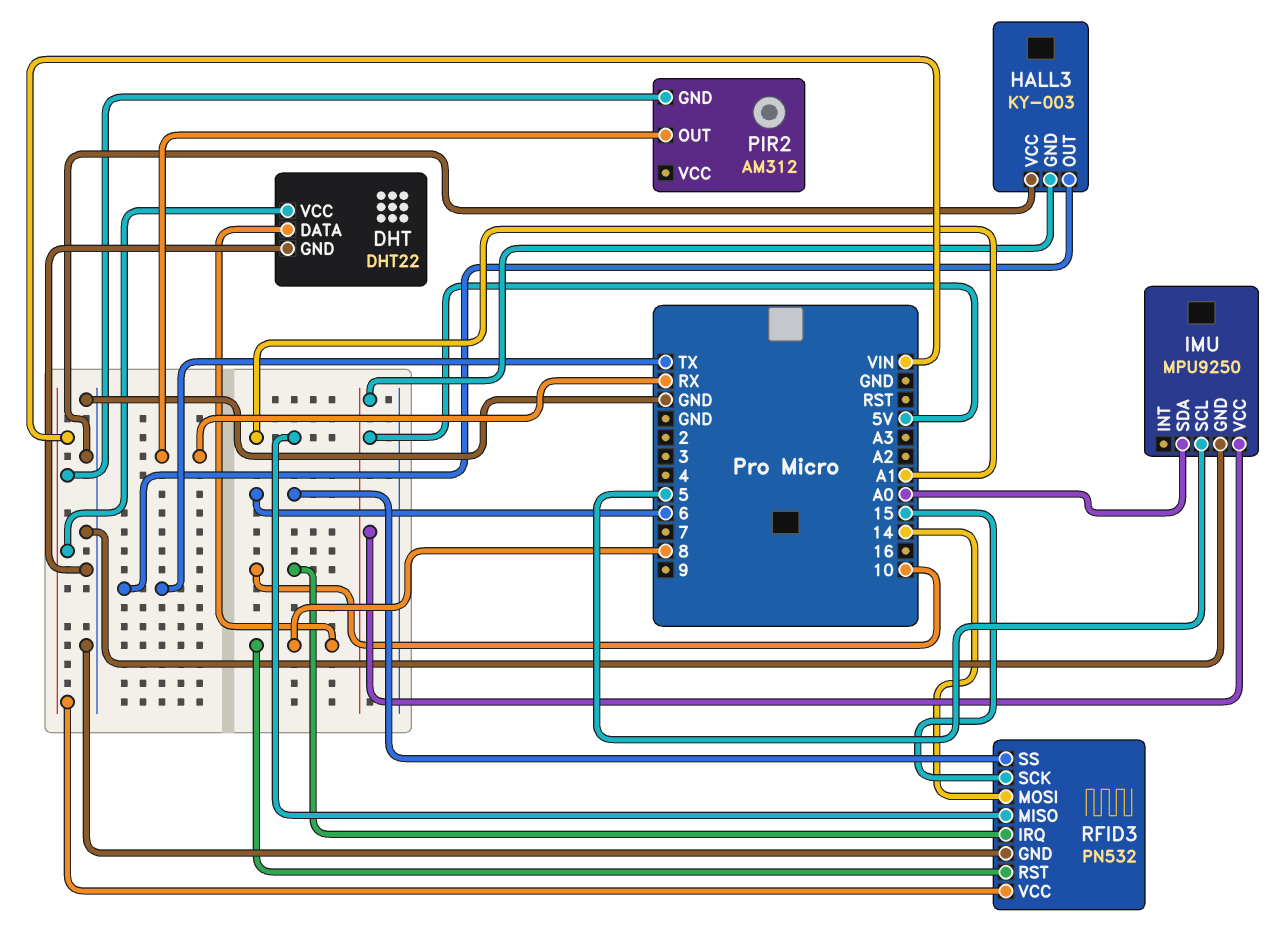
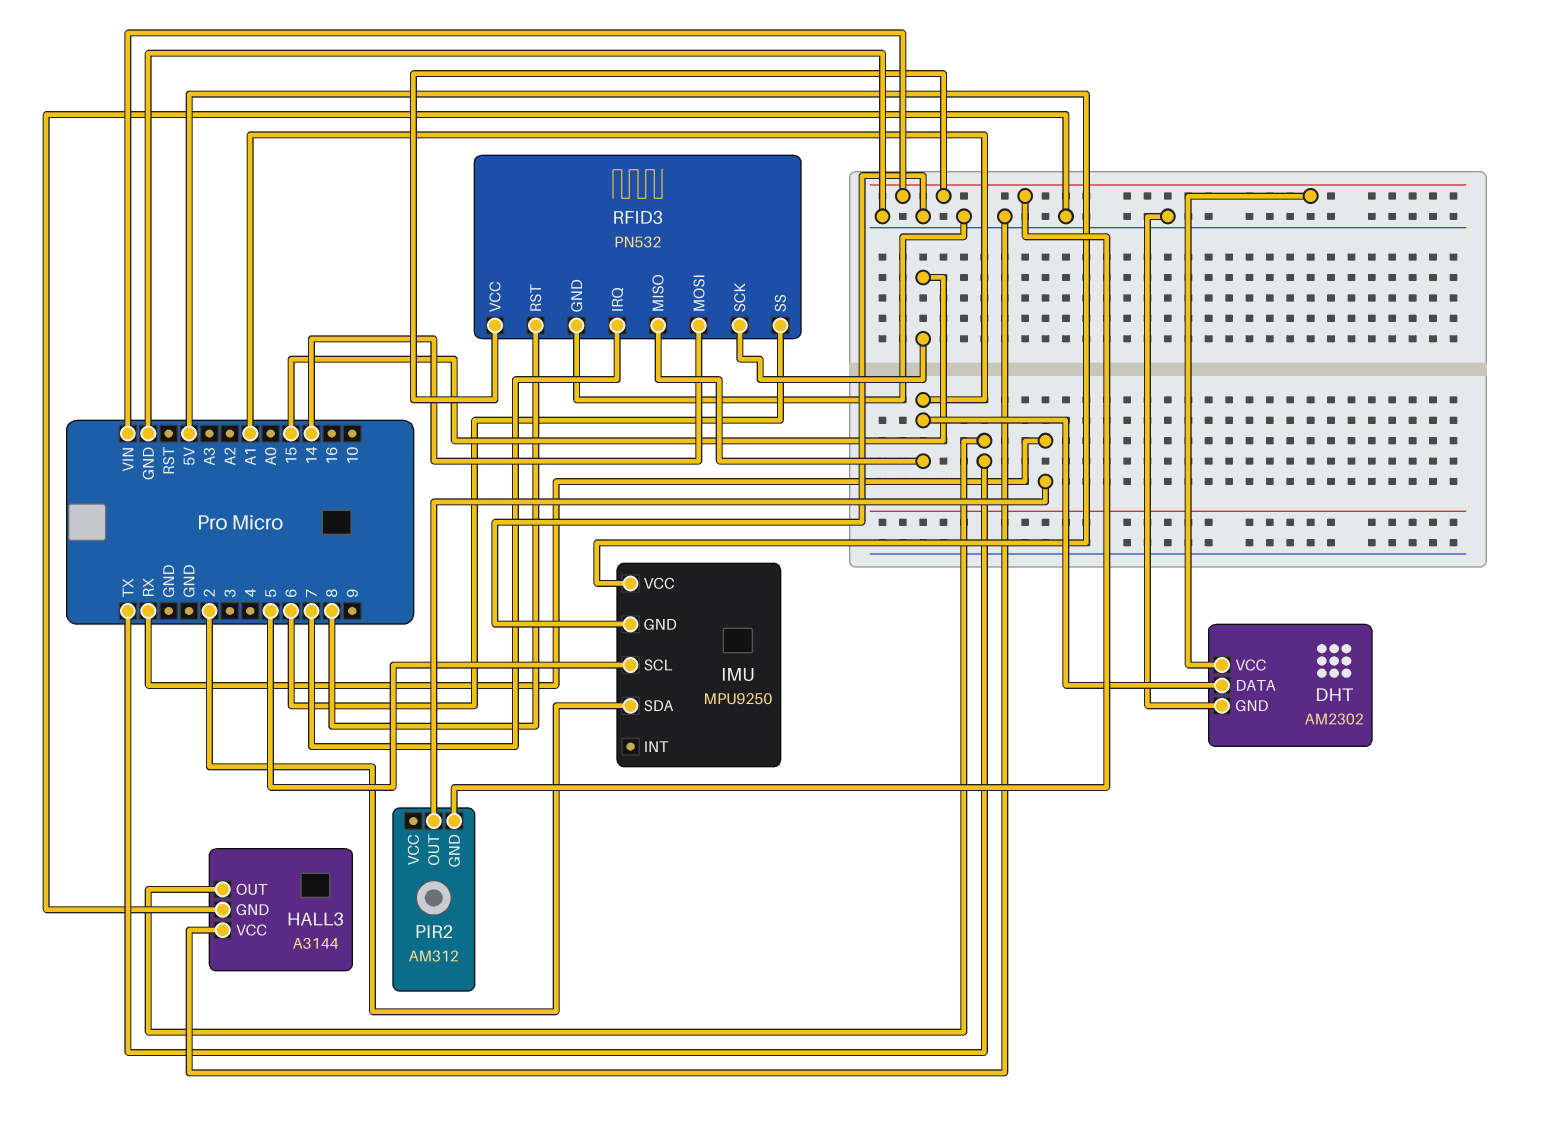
DHT: DHT22 -> AM2302
DHT pin DATA: 8 -> A1
HALL3: KY-003 -> A3144
HALL3 pin GND: 5V -> GND
IMU pin SDA: A0 -> 2
RFID3 pin IRQ: 10 -> 7

